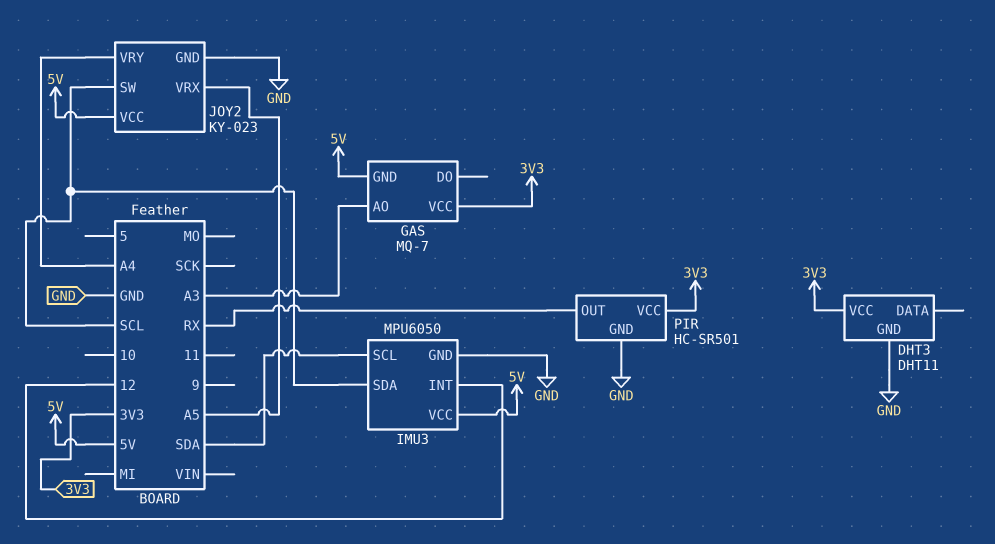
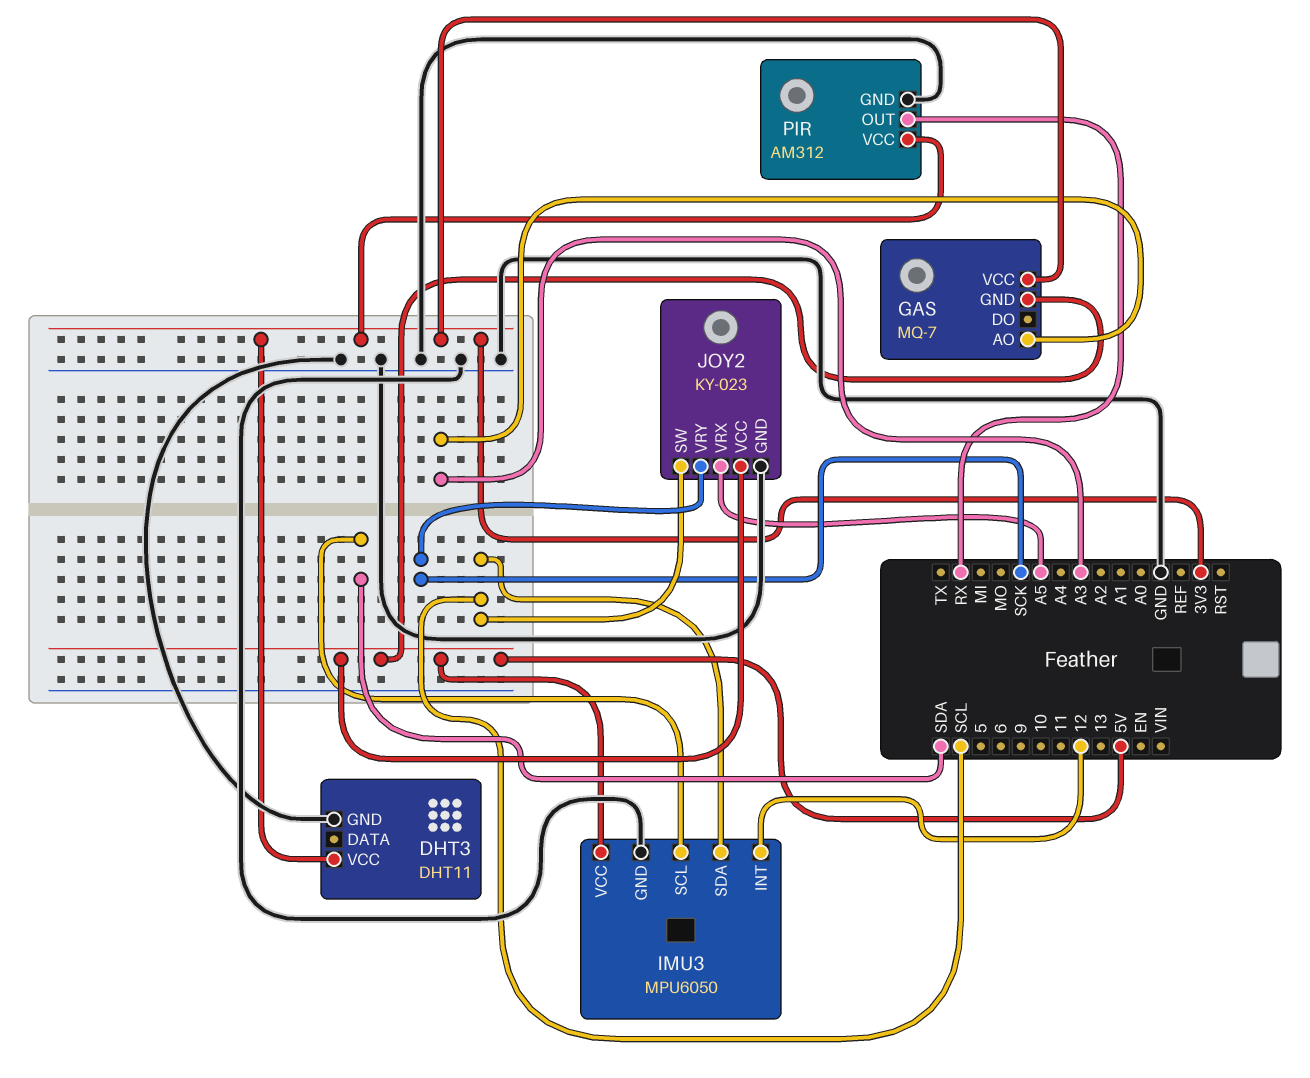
JOY2 pin VRY: A4 -> SCK
PIR: HC-SR501 -> AM312

